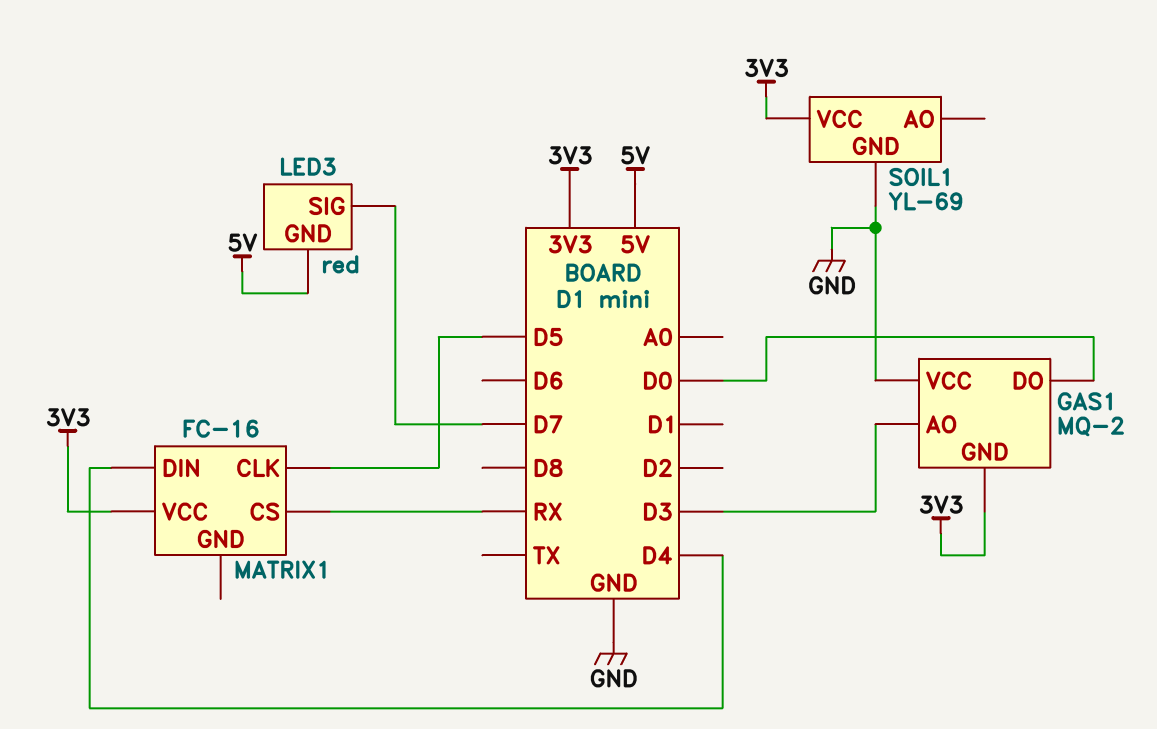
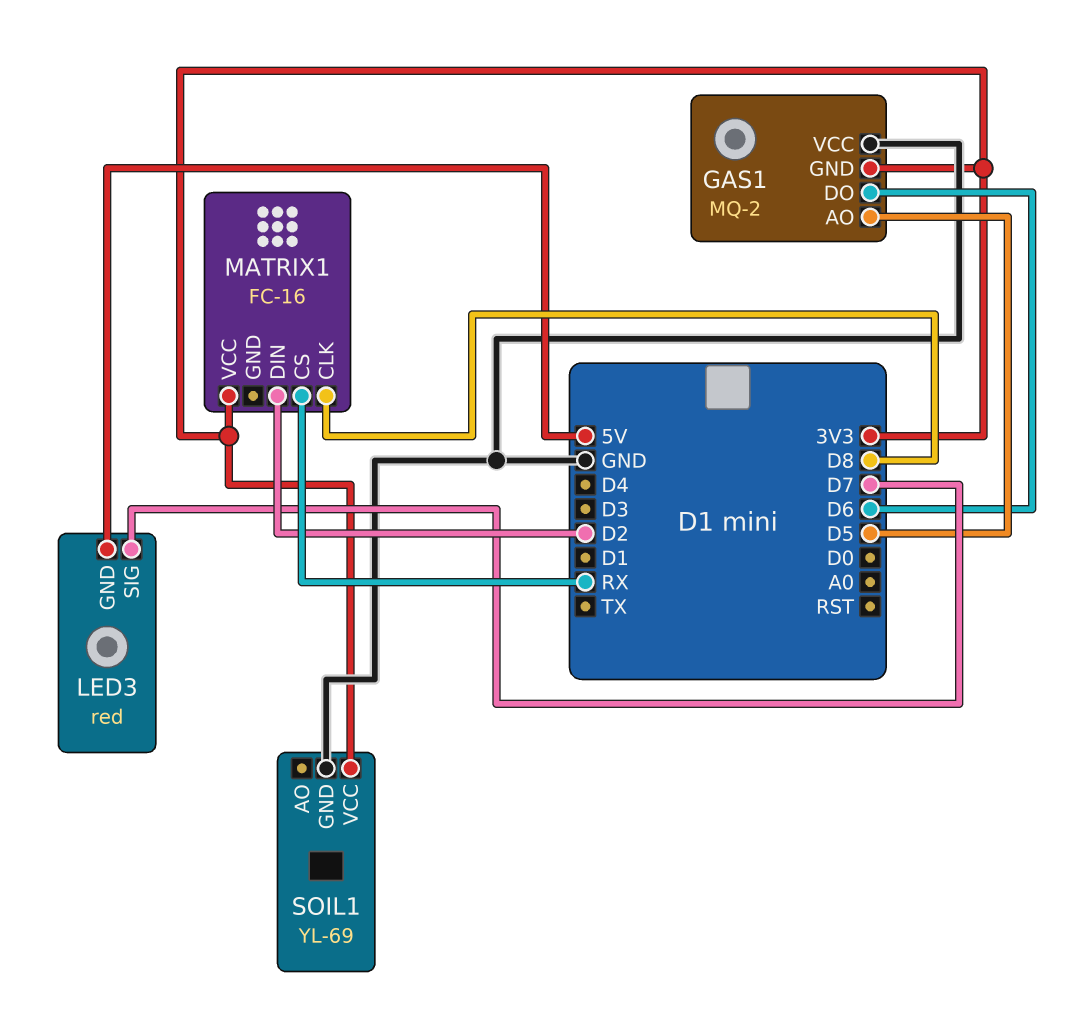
GAS1 pin AO: D3 -> D5
GAS1 pin DO: D0 -> D6
MATRIX1 pin CLK: D5 -> D8
MATRIX1 pin DIN: D4 -> D2

